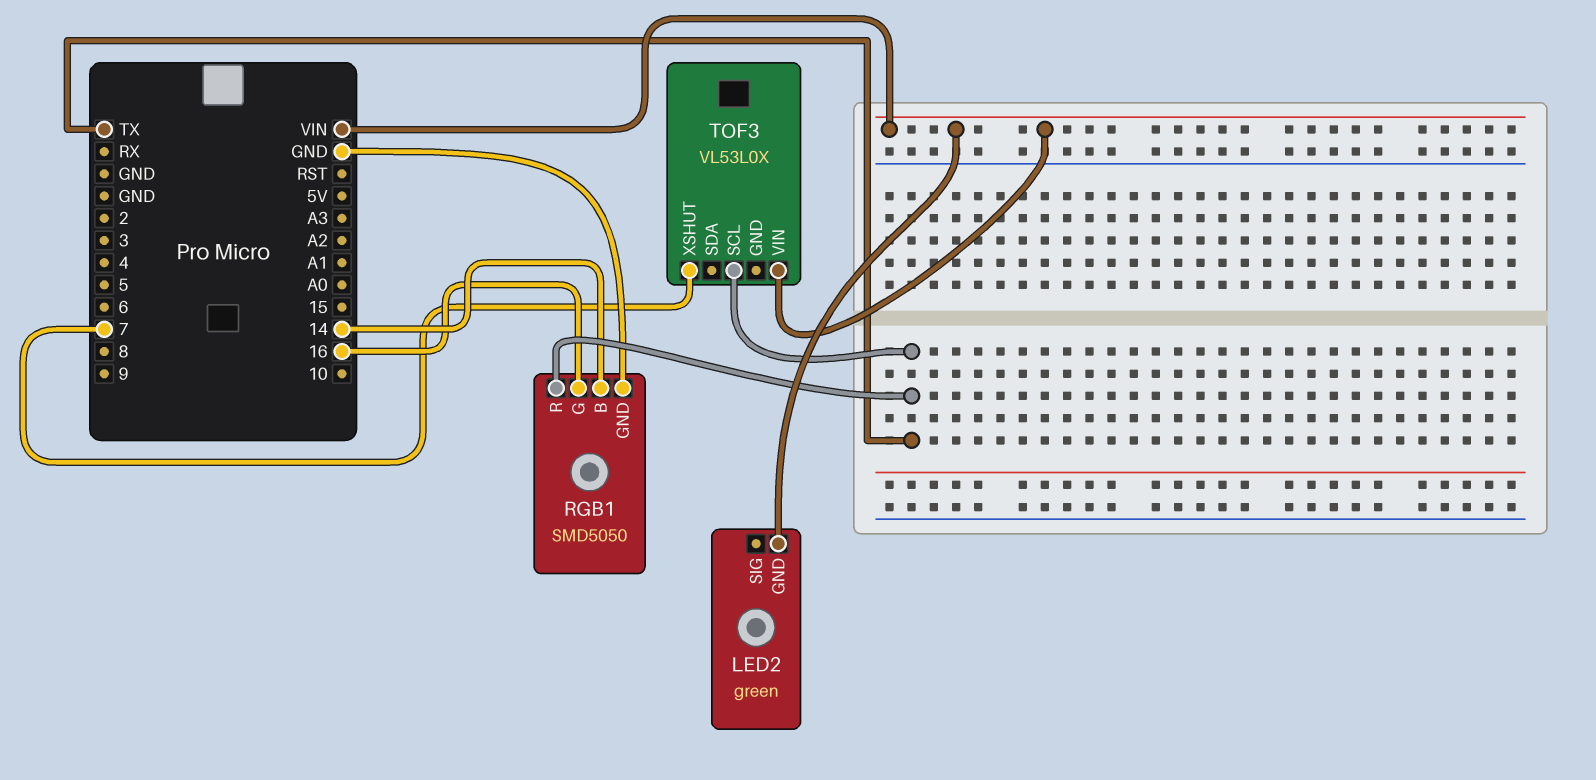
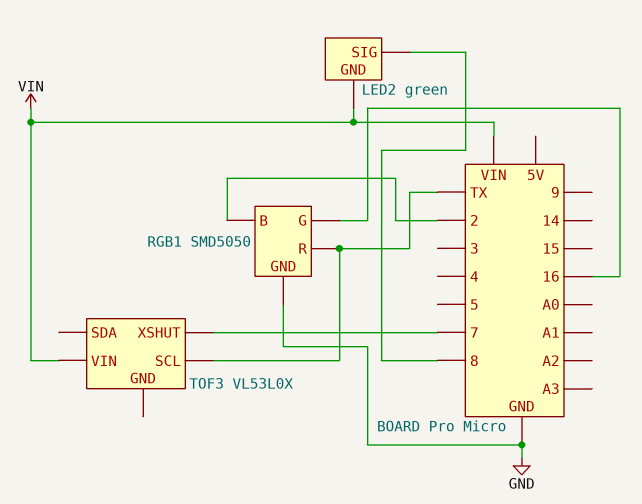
LED2 pin SIG: none -> 8
RGB1 pin B: 14 -> 2

